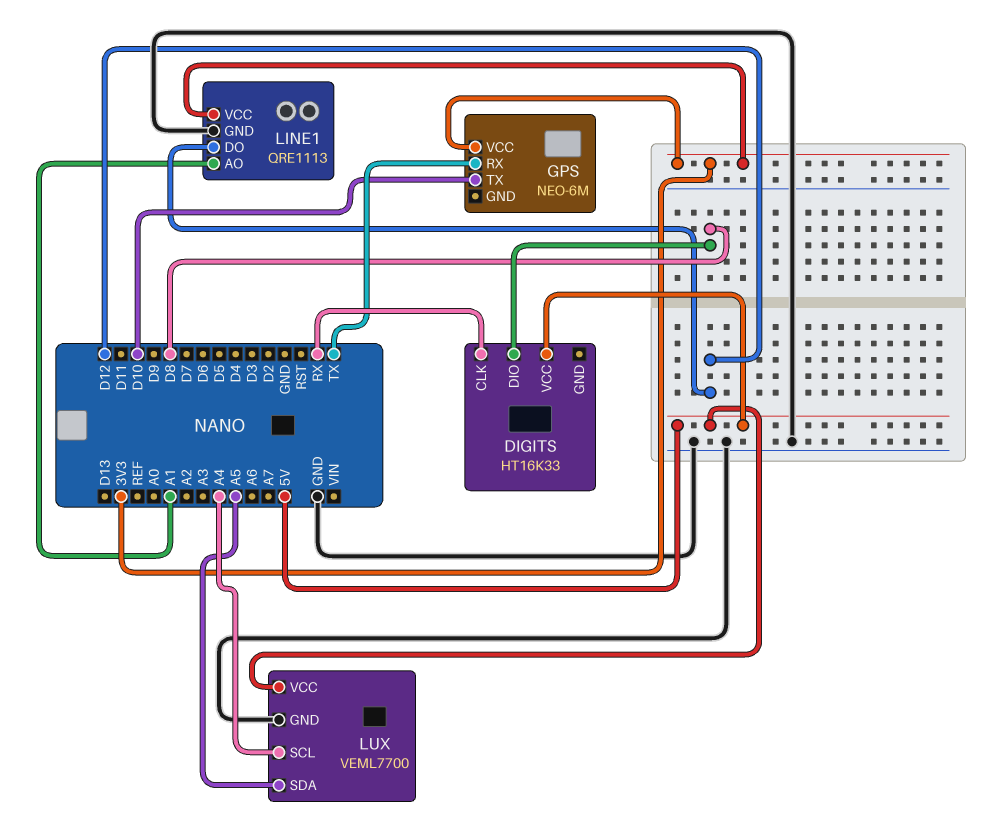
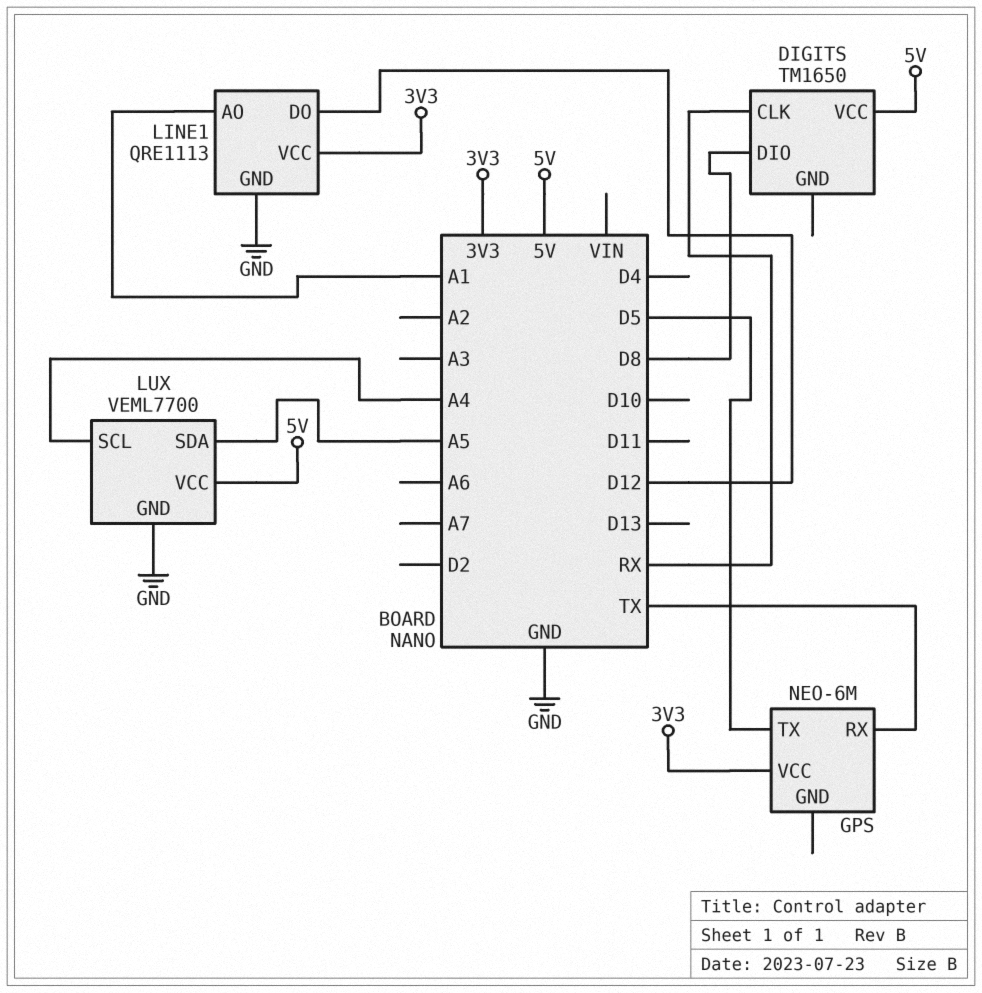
DIGITS: HT16K33 -> TM1650
GPS pin TX: D10 -> D5

